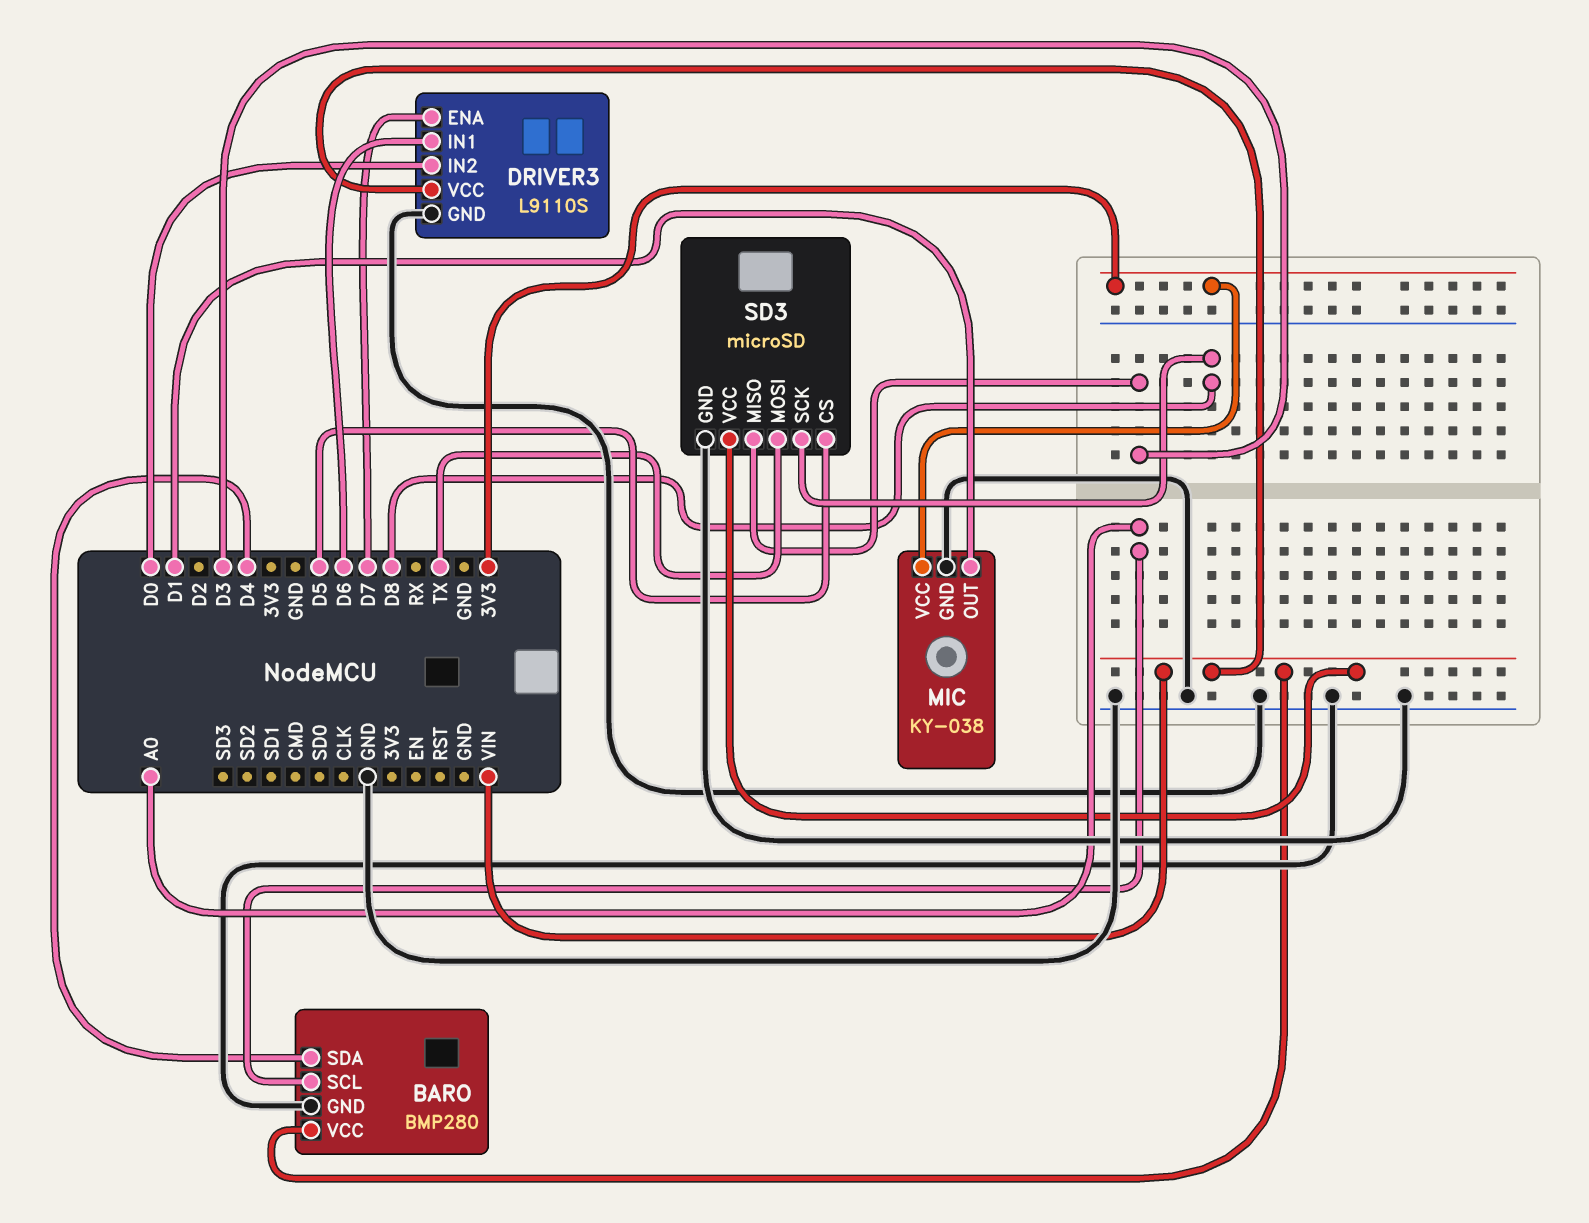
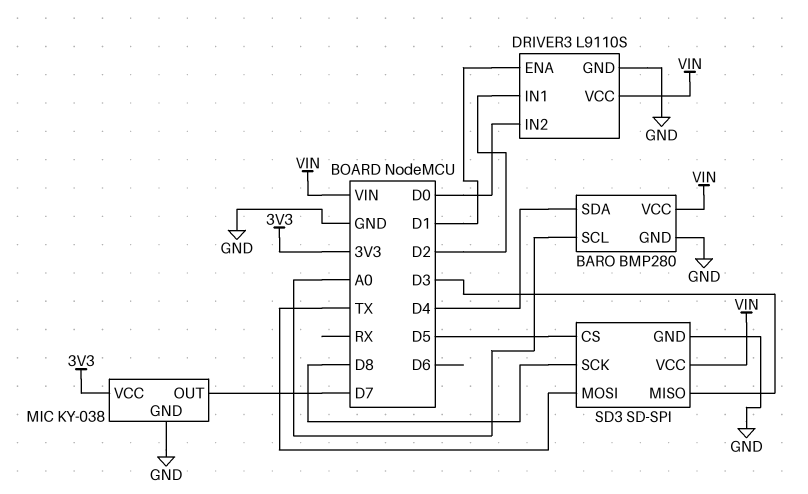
DRIVER3 pin ENA: D7 -> D1
DRIVER3 pin IN1: D6 -> D2
MIC pin OUT: D1 -> D7
SD3: microSD -> SD-SPI

